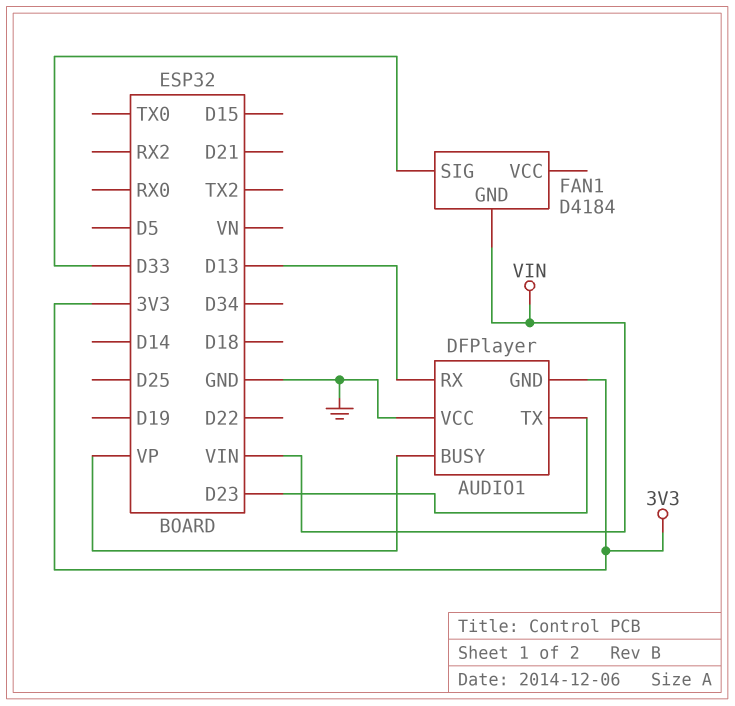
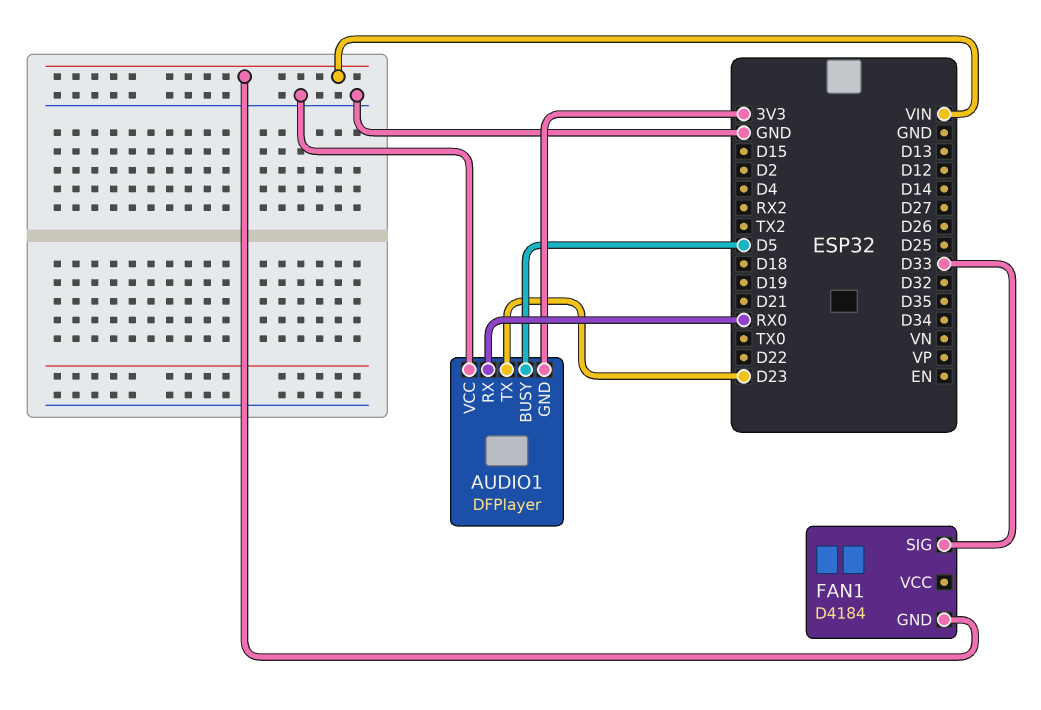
AUDIO1 pin BUSY: VP -> D5
AUDIO1 pin RX: D13 -> RX0

